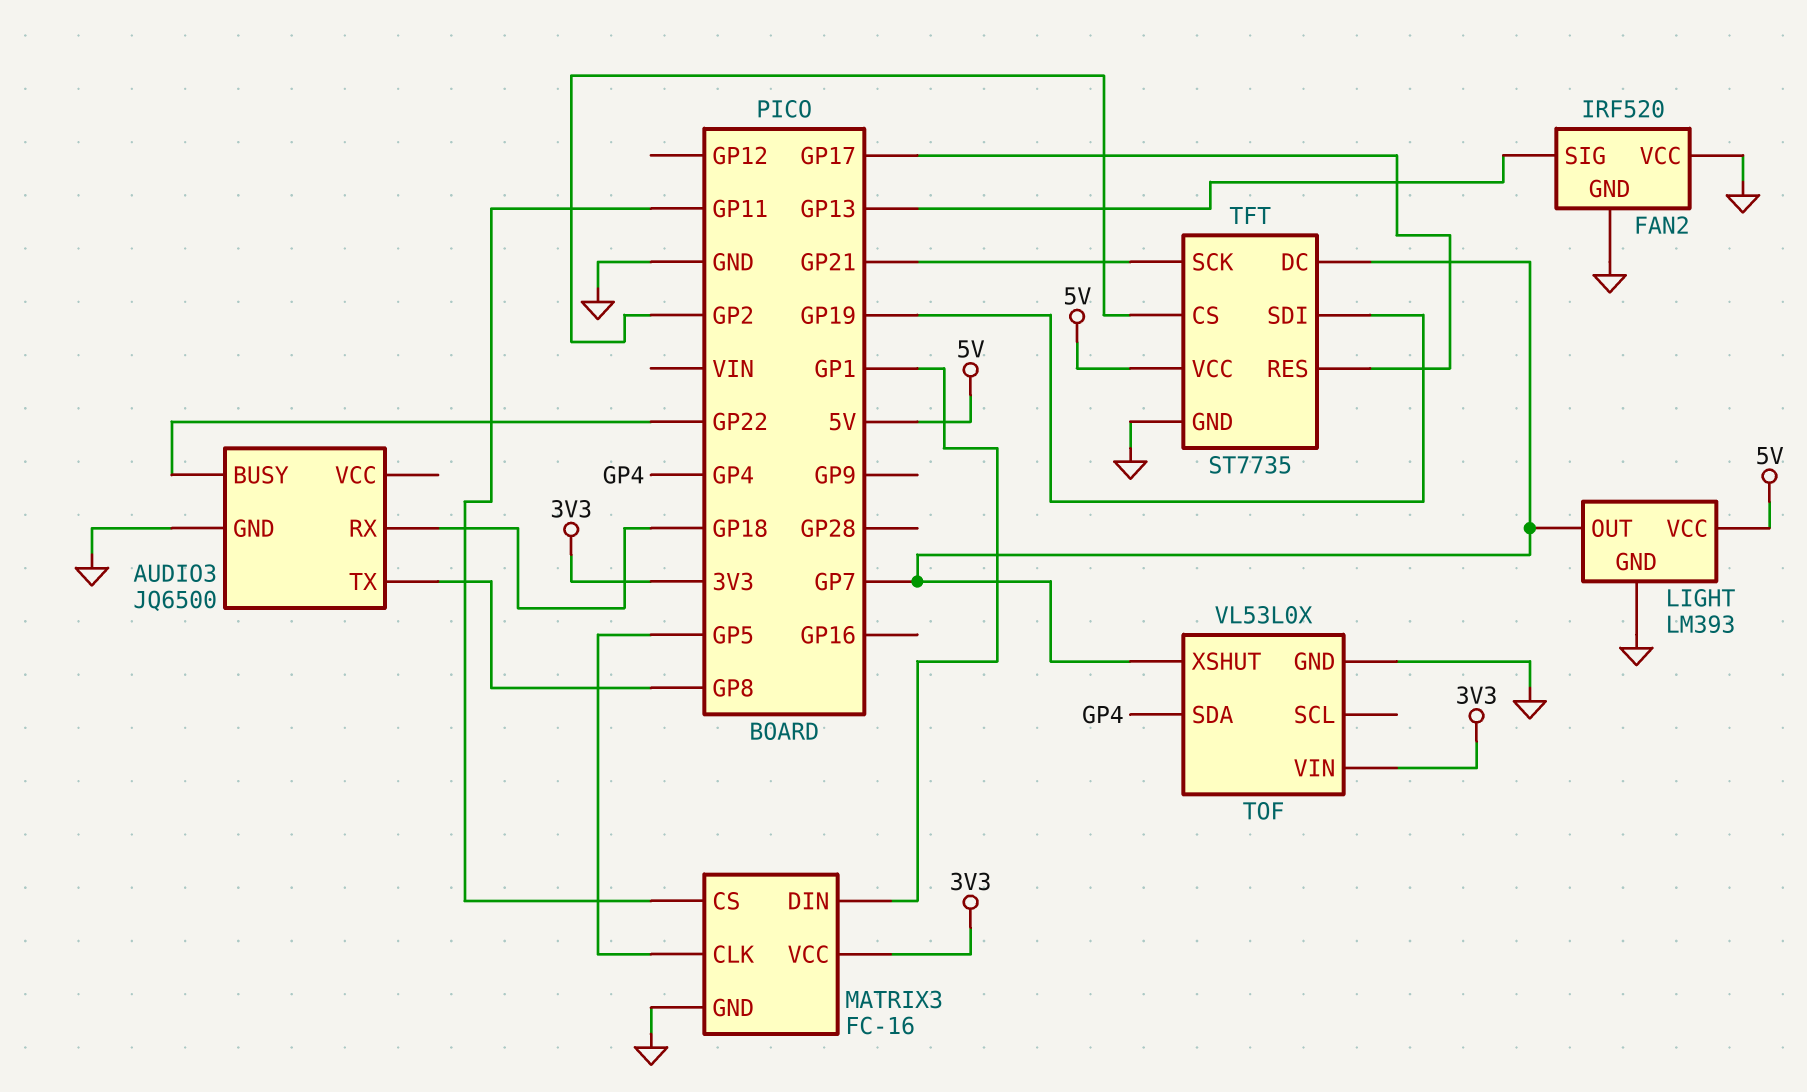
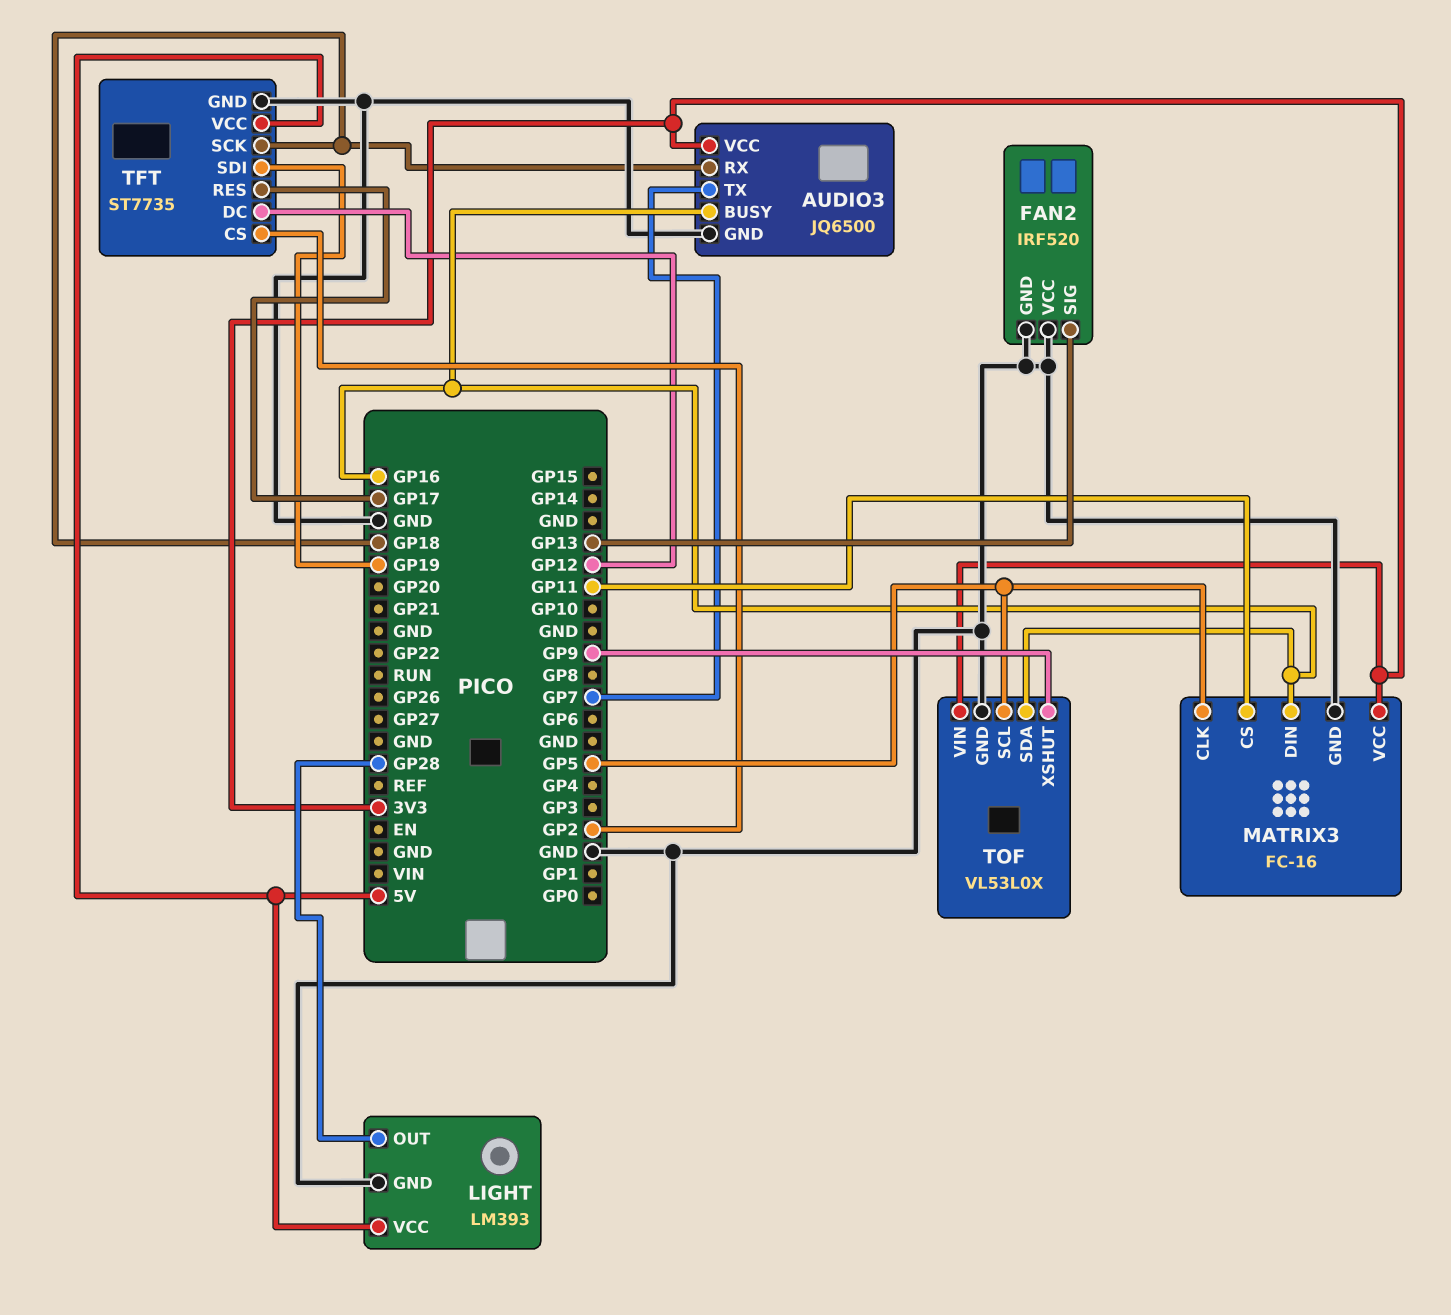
AUDIO3 pin BUSY: GP22 -> GP16
AUDIO3 pin TX: GP8 -> GP7
AUDIO3 pin VCC: none -> 3V3
LIGHT pin OUT: GP7 -> GP28
MATRIX3 pin DIN: GP1 -> GP16
TFT pin DC: GP7 -> GP12
TFT pin SCK: GP21 -> GP18
TOF pin SCL: none -> GP5
TOF pin SDA: GP4 -> GP16
TOF pin XSHUT: GP7 -> GP9

